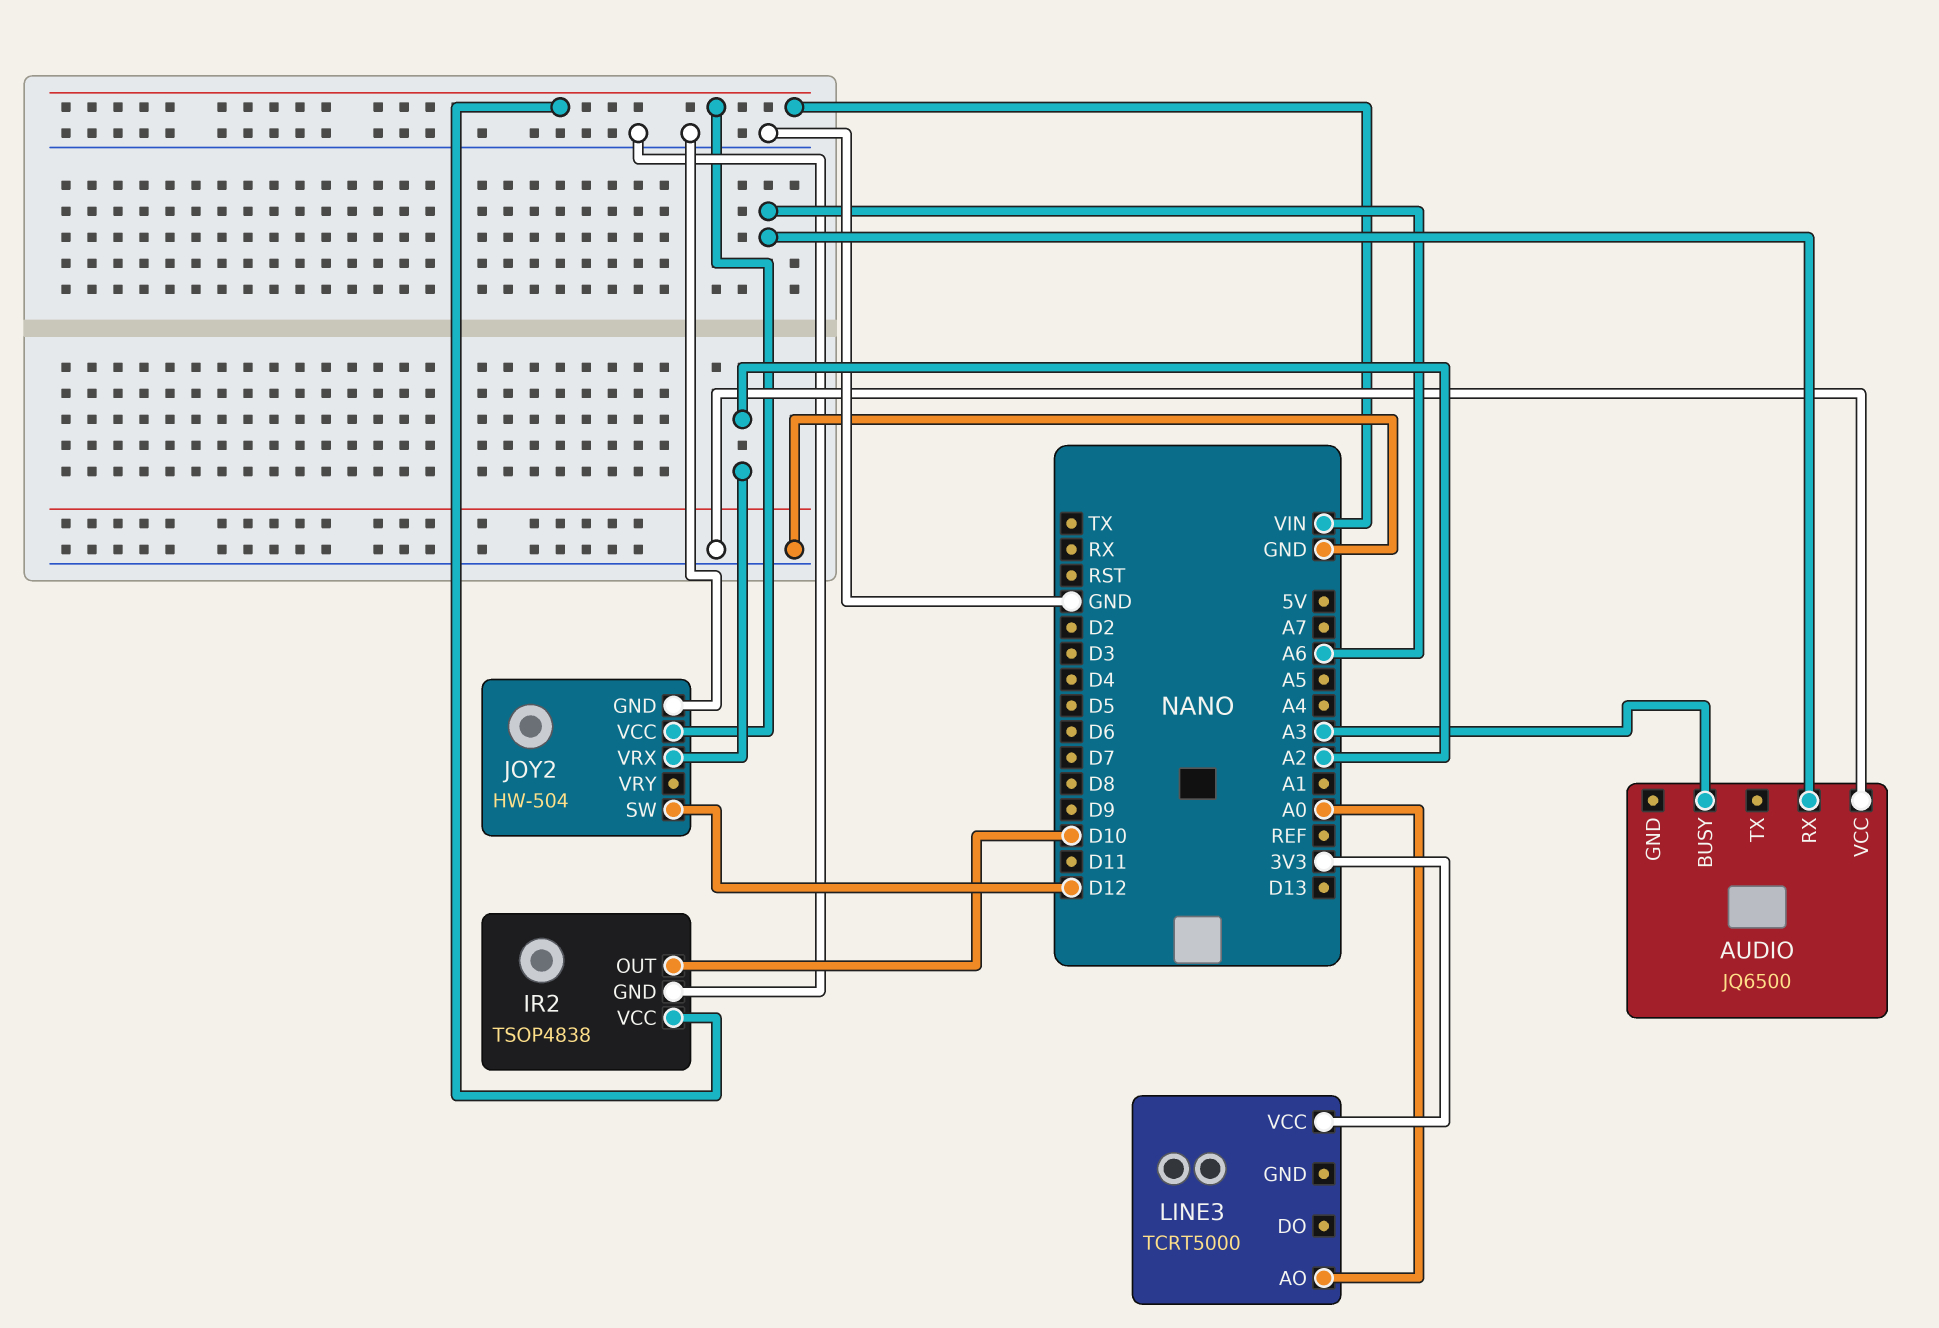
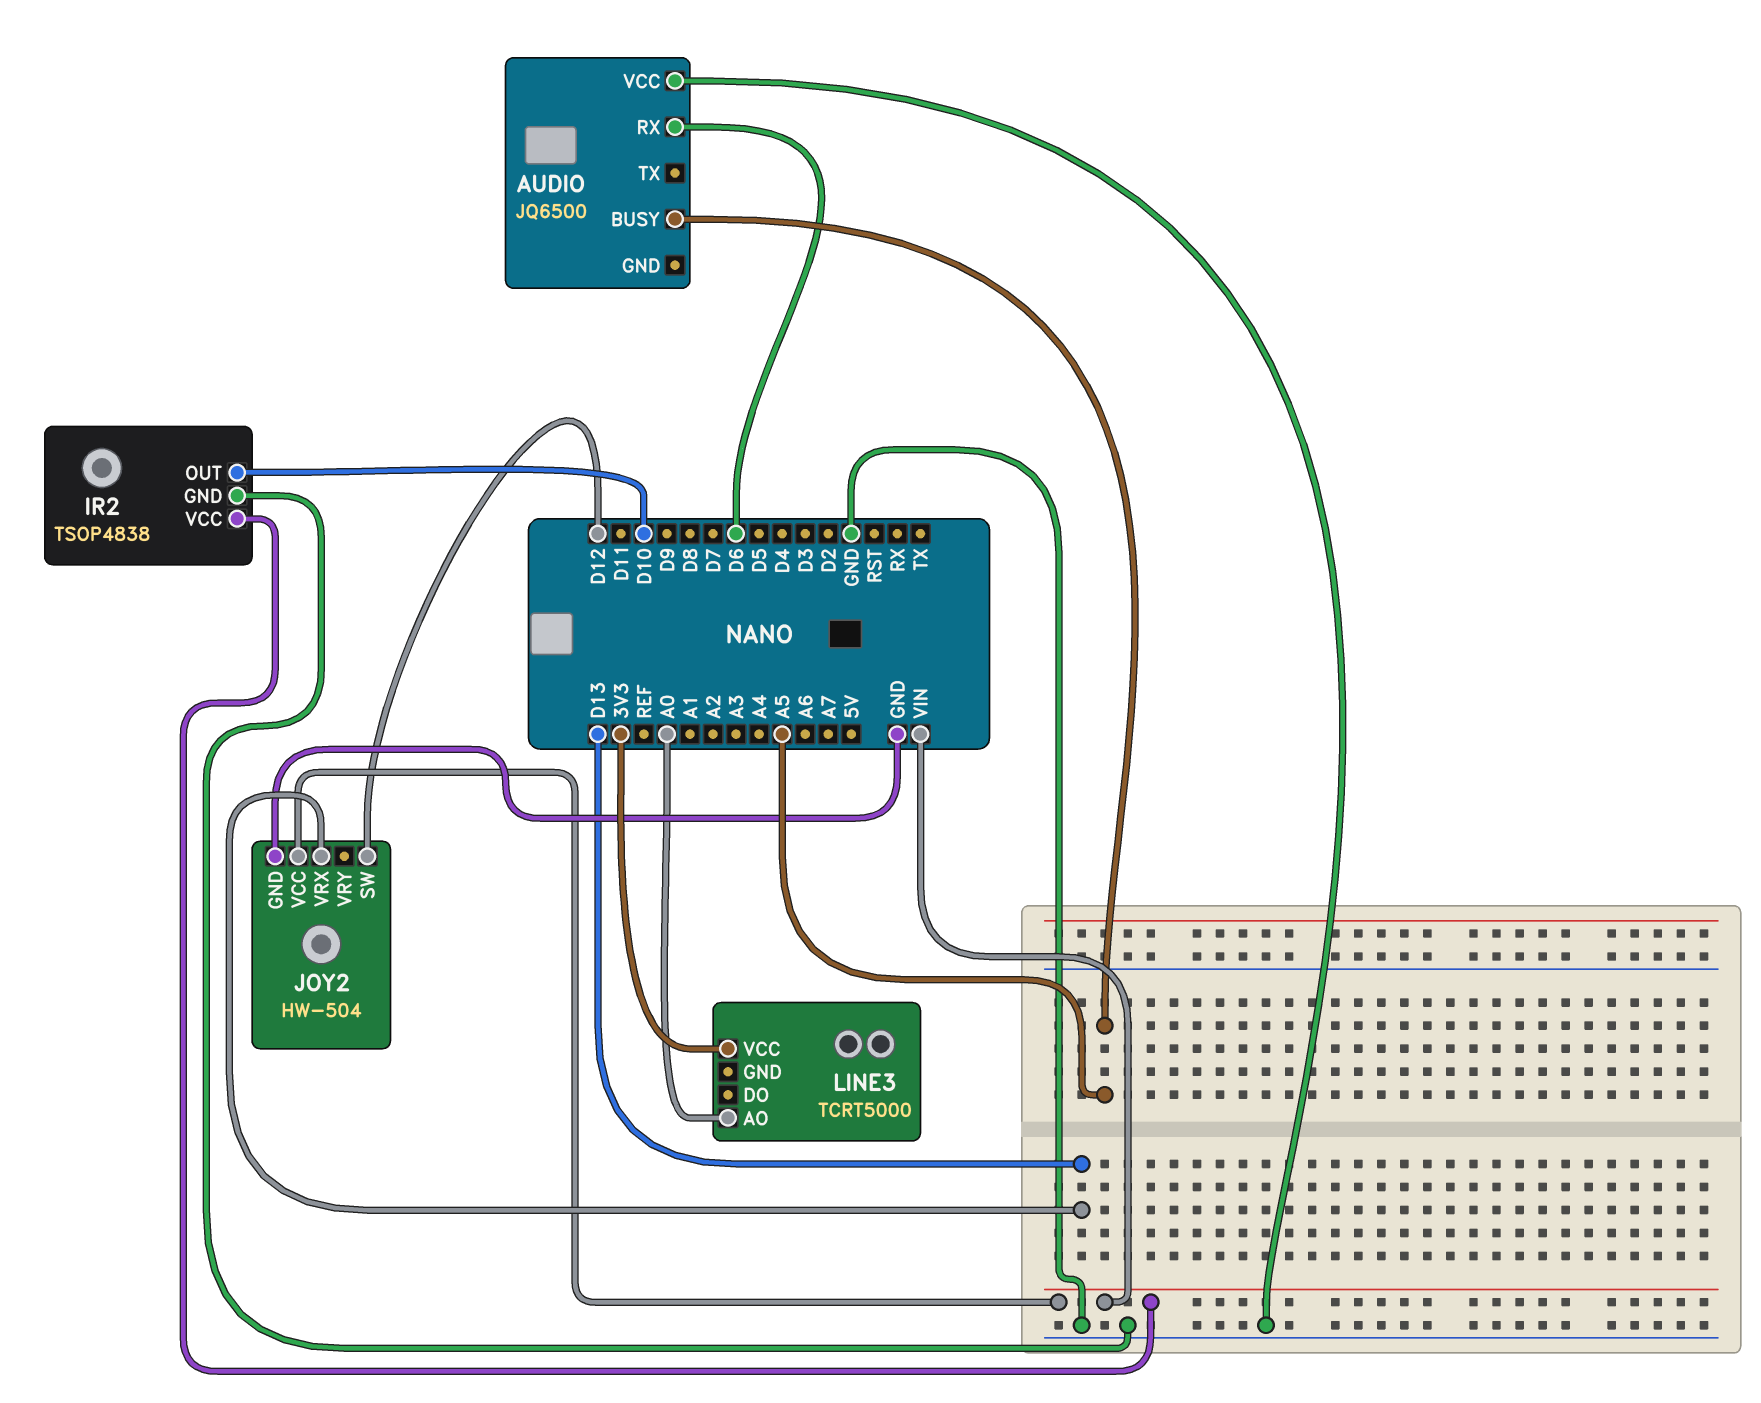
AUDIO pin BUSY: A3 -> A5
AUDIO pin RX: A6 -> D6
JOY2 pin VRX: A2 -> D13

